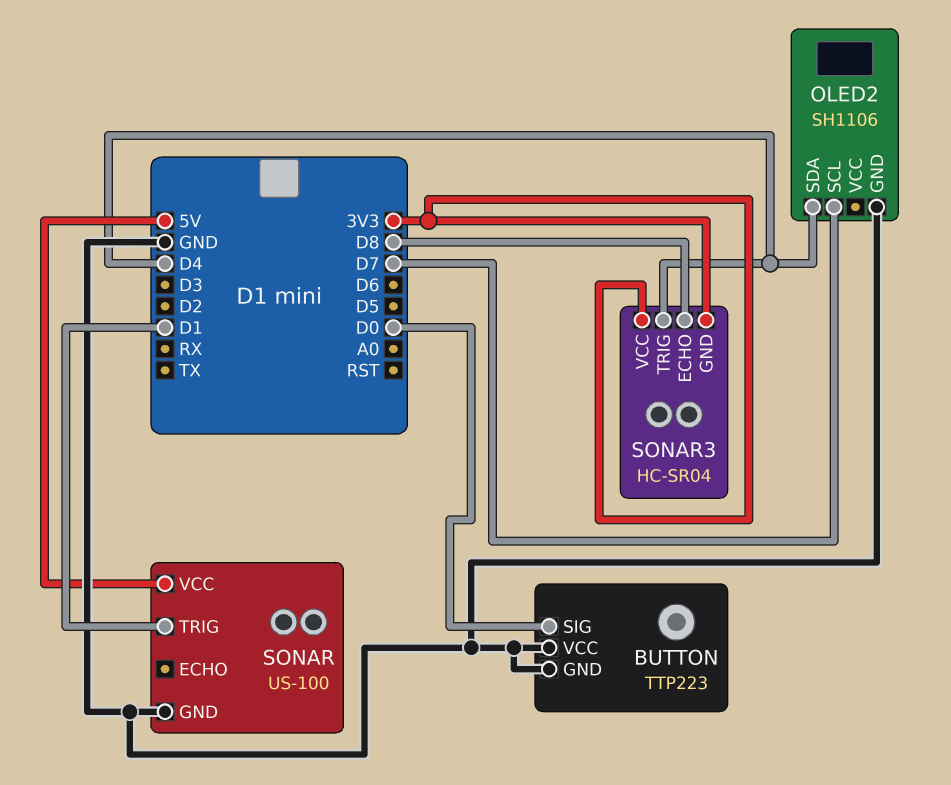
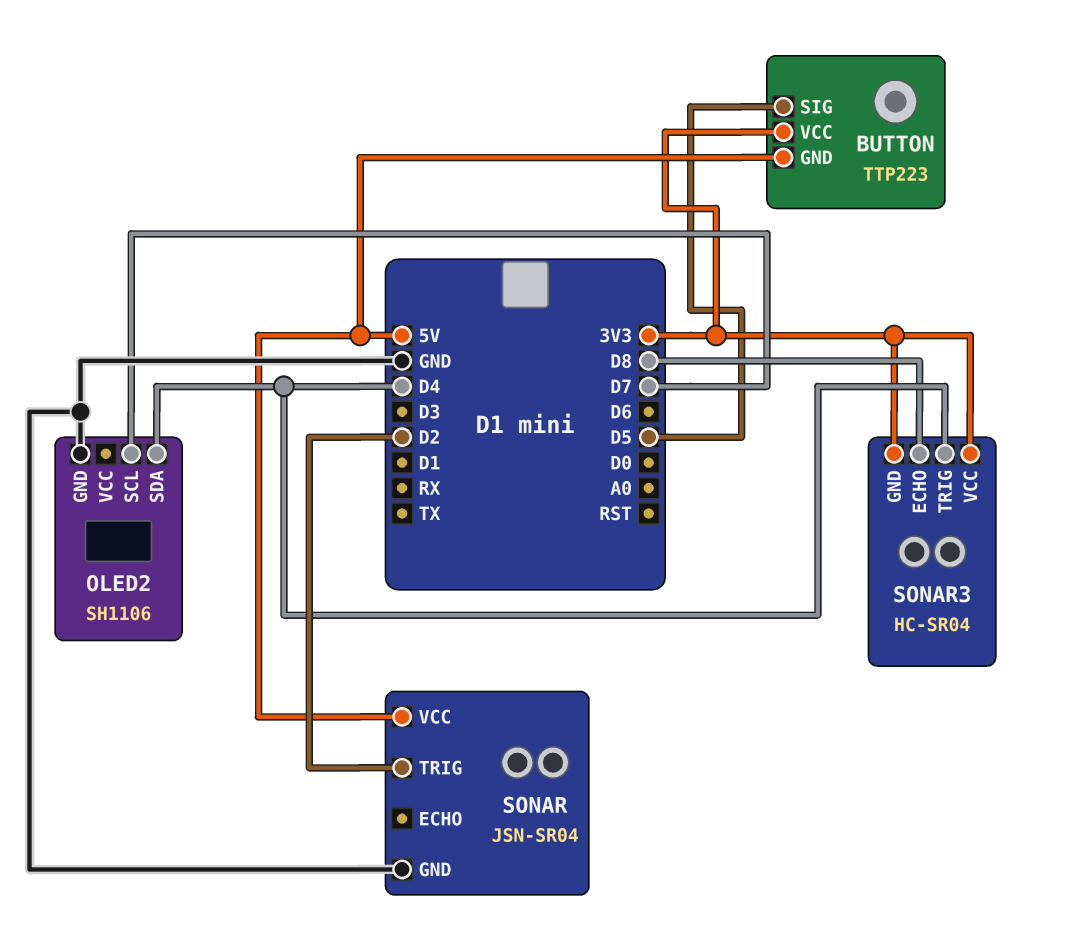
BUTTON pin GND: GND -> 5V
BUTTON pin SIG: D0 -> D5
BUTTON pin VCC: GND -> 3V3
SONAR: US-100 -> JSN-SR04
SONAR pin TRIG: D1 -> D2

